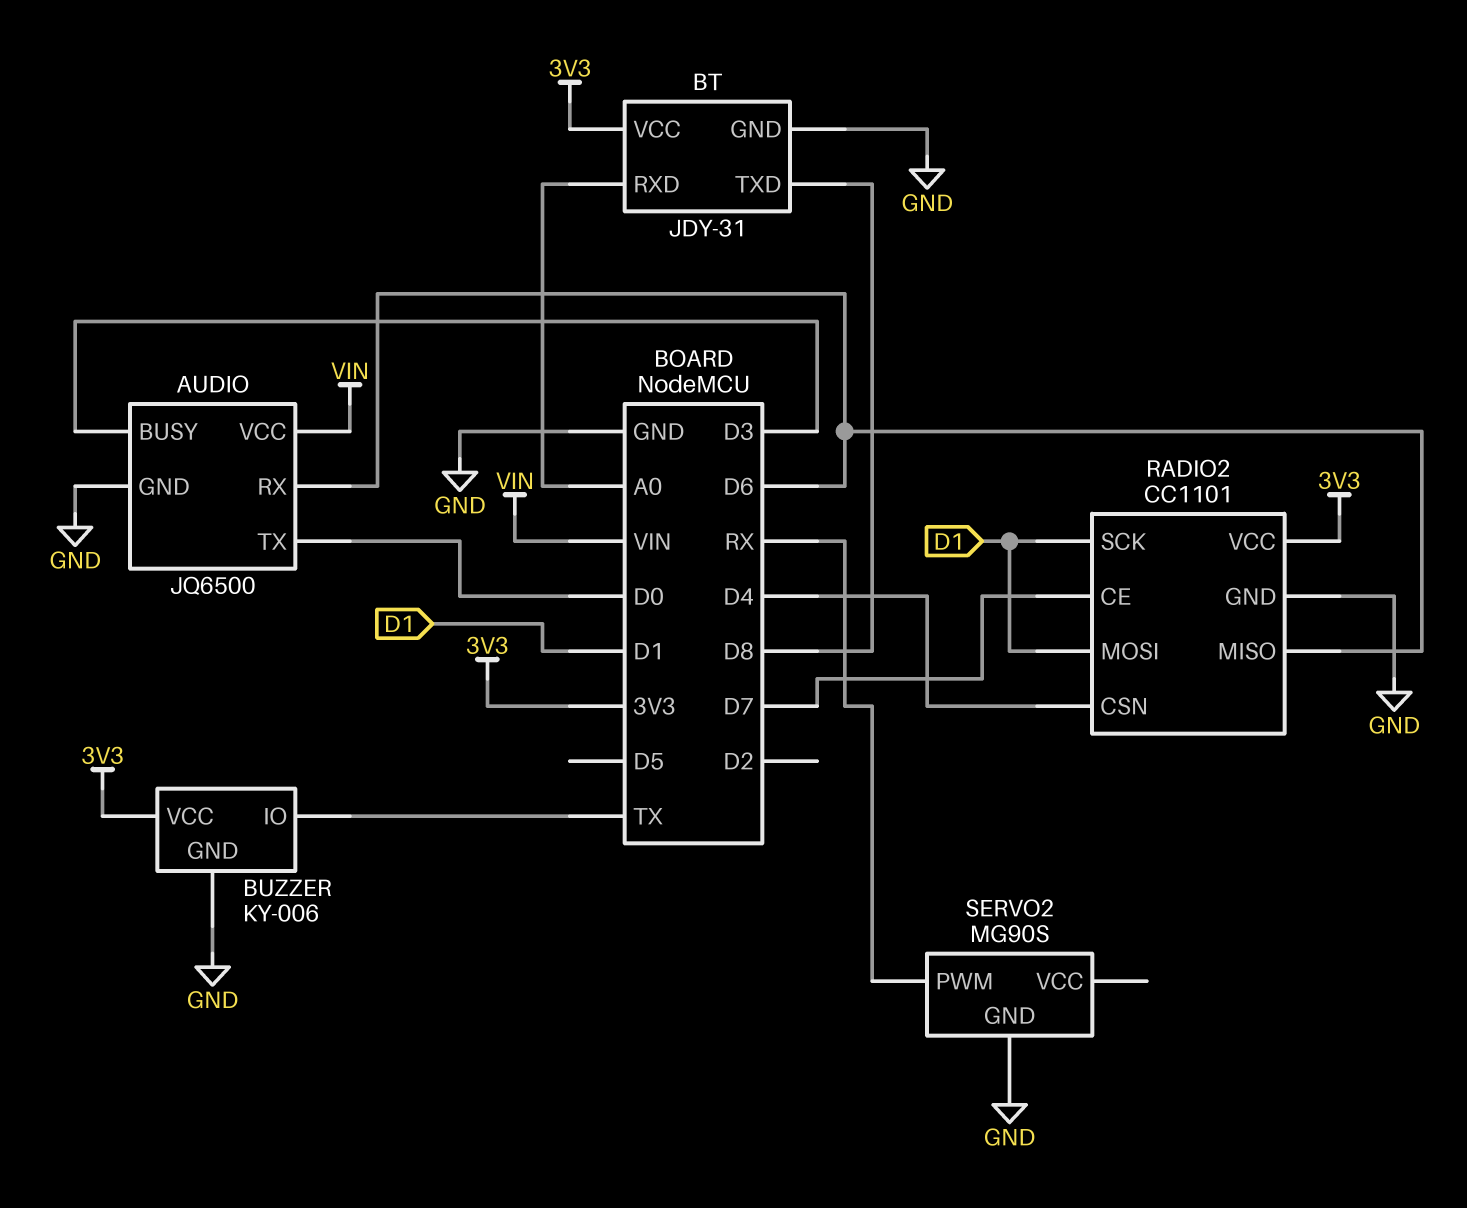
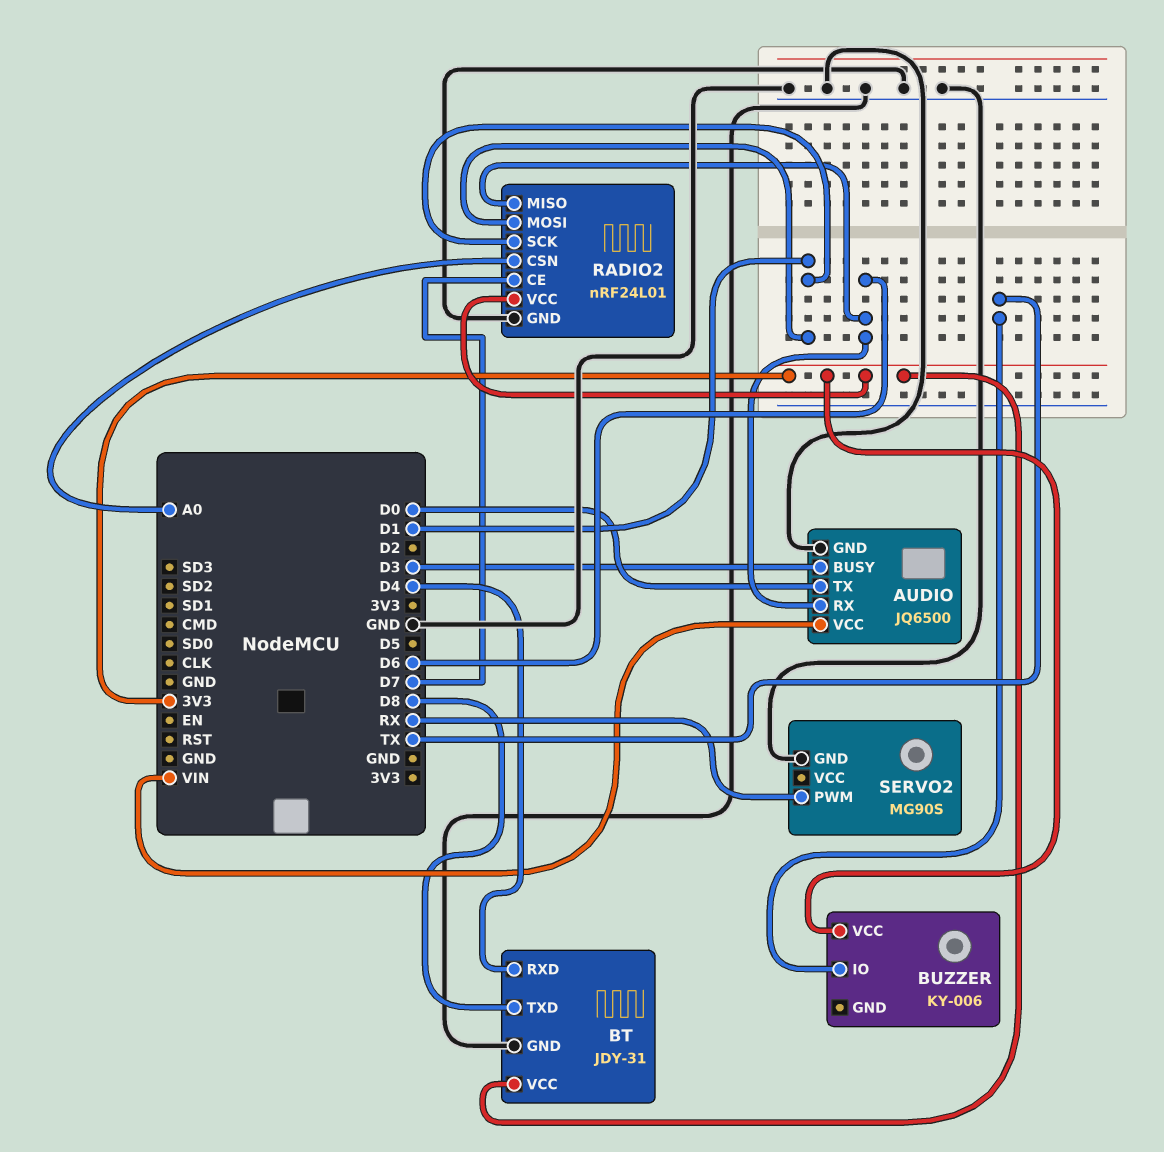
BT pin RXD: A0 -> D4
BUZZER pin GND: GND -> none
RADIO2: CC1101 -> nRF24L01
RADIO2 pin CSN: D4 -> A0

